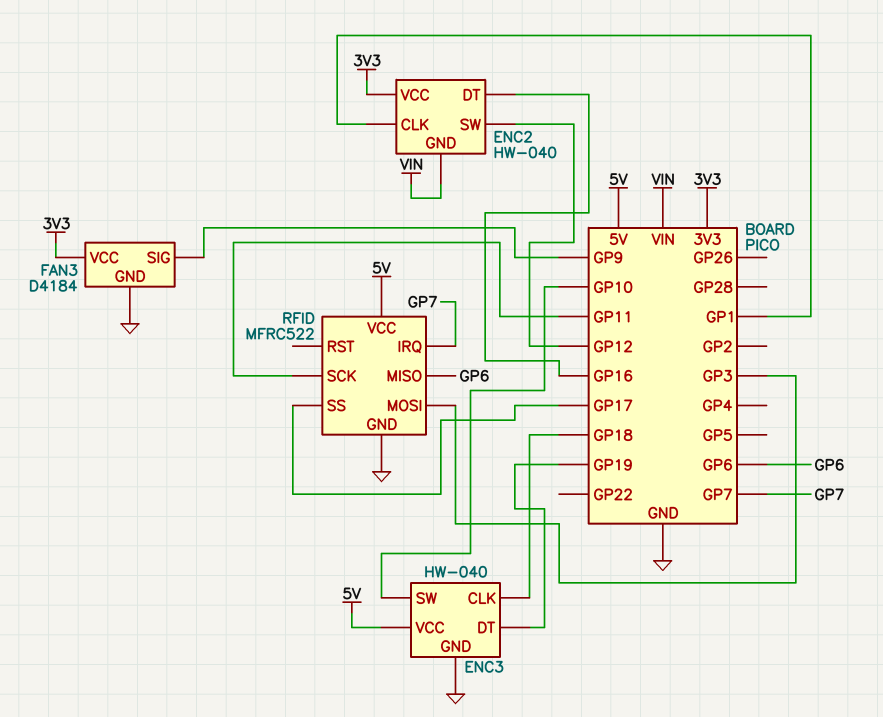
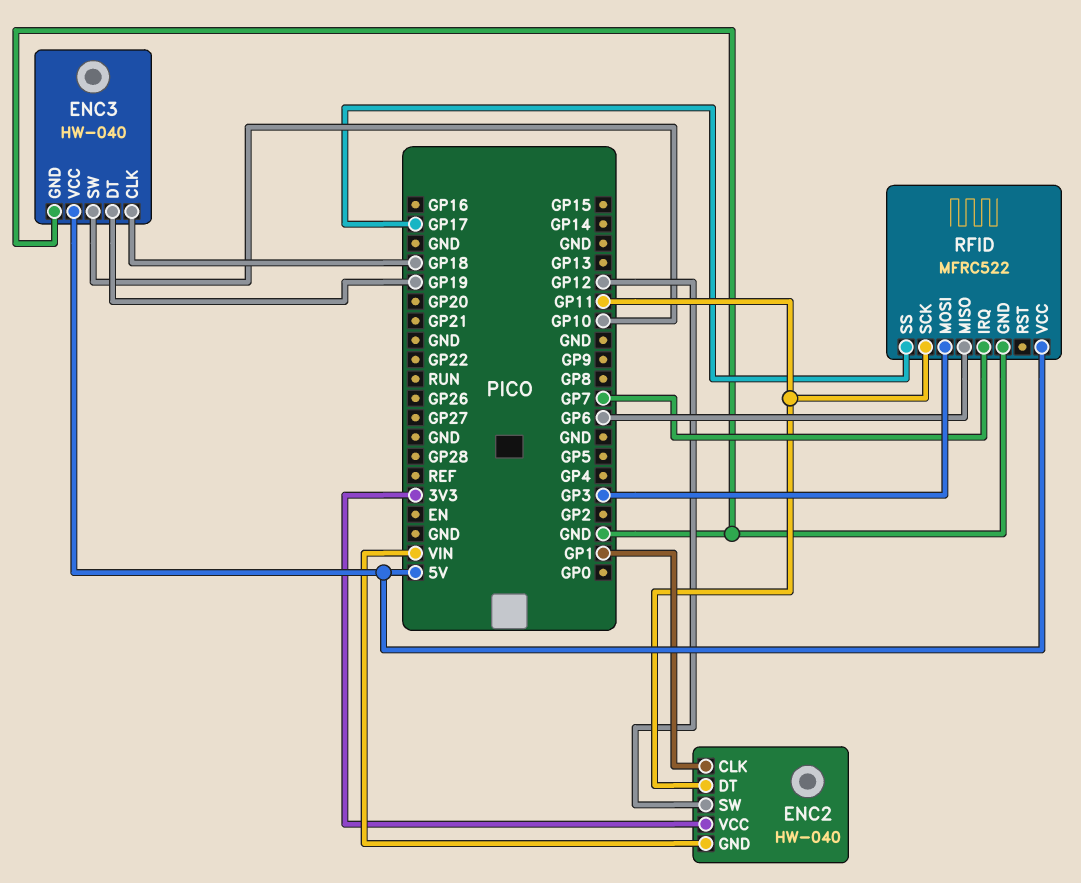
ENC2 pin DT: GP16 -> GP11
FAN3: D4184 -> none
FAN3 pin GND: GND -> none
FAN3 pin SIG: GP9 -> none
FAN3 pin VCC: 3V3 -> none

